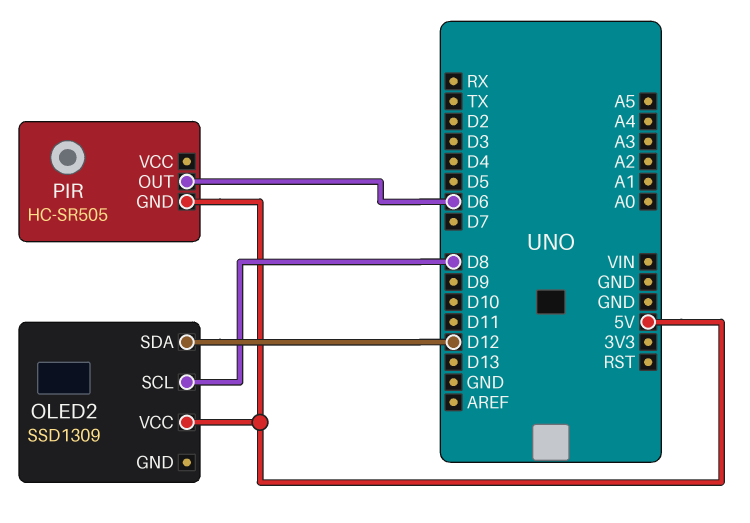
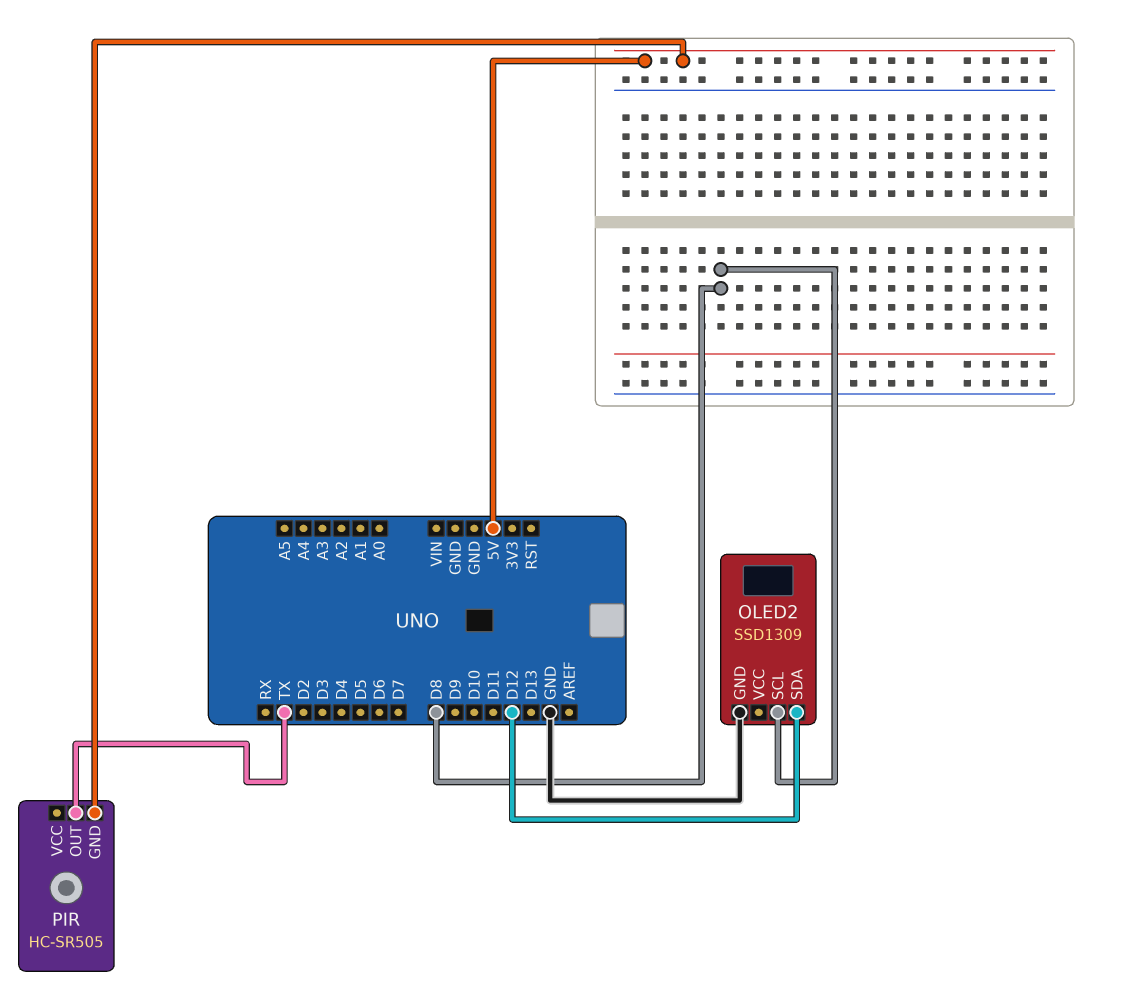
OLED2 pin GND: none -> GND
OLED2 pin VCC: 5V -> none
PIR pin OUT: D6 -> TX

